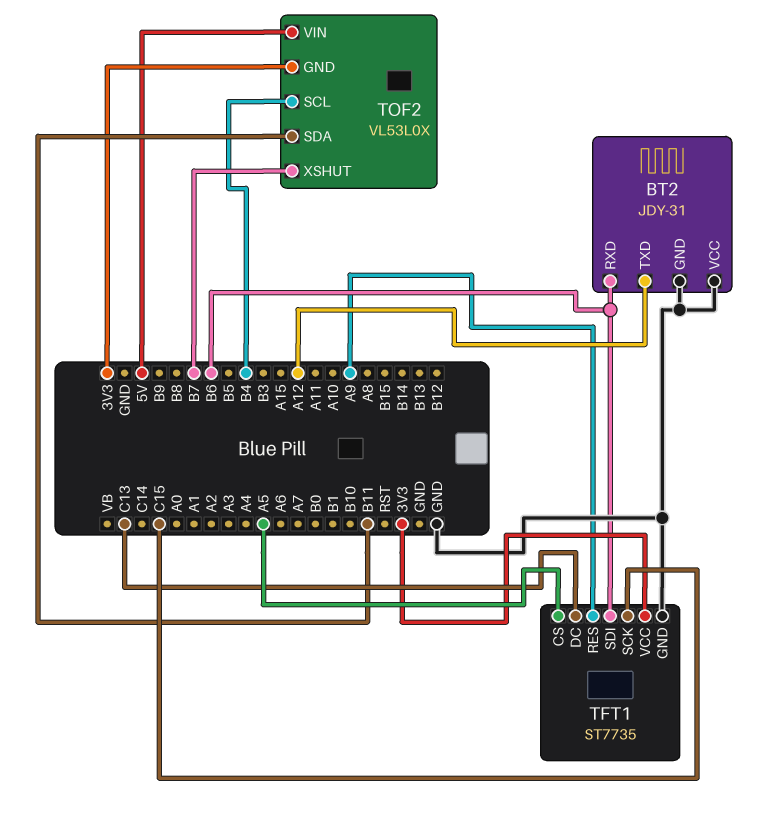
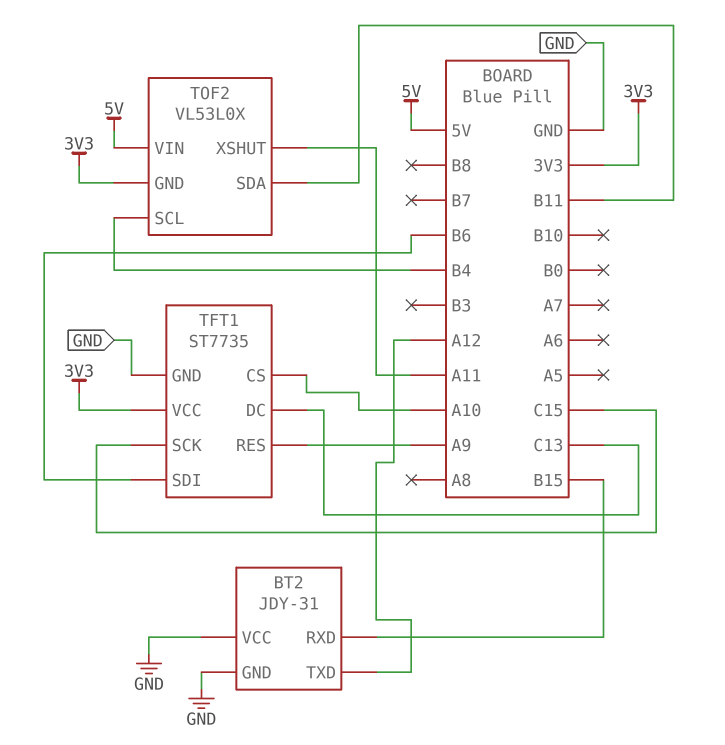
BT2 pin RXD: B6 -> B15
TFT1 pin CS: A5 -> A10
TOF2 pin XSHUT: B7 -> A11

